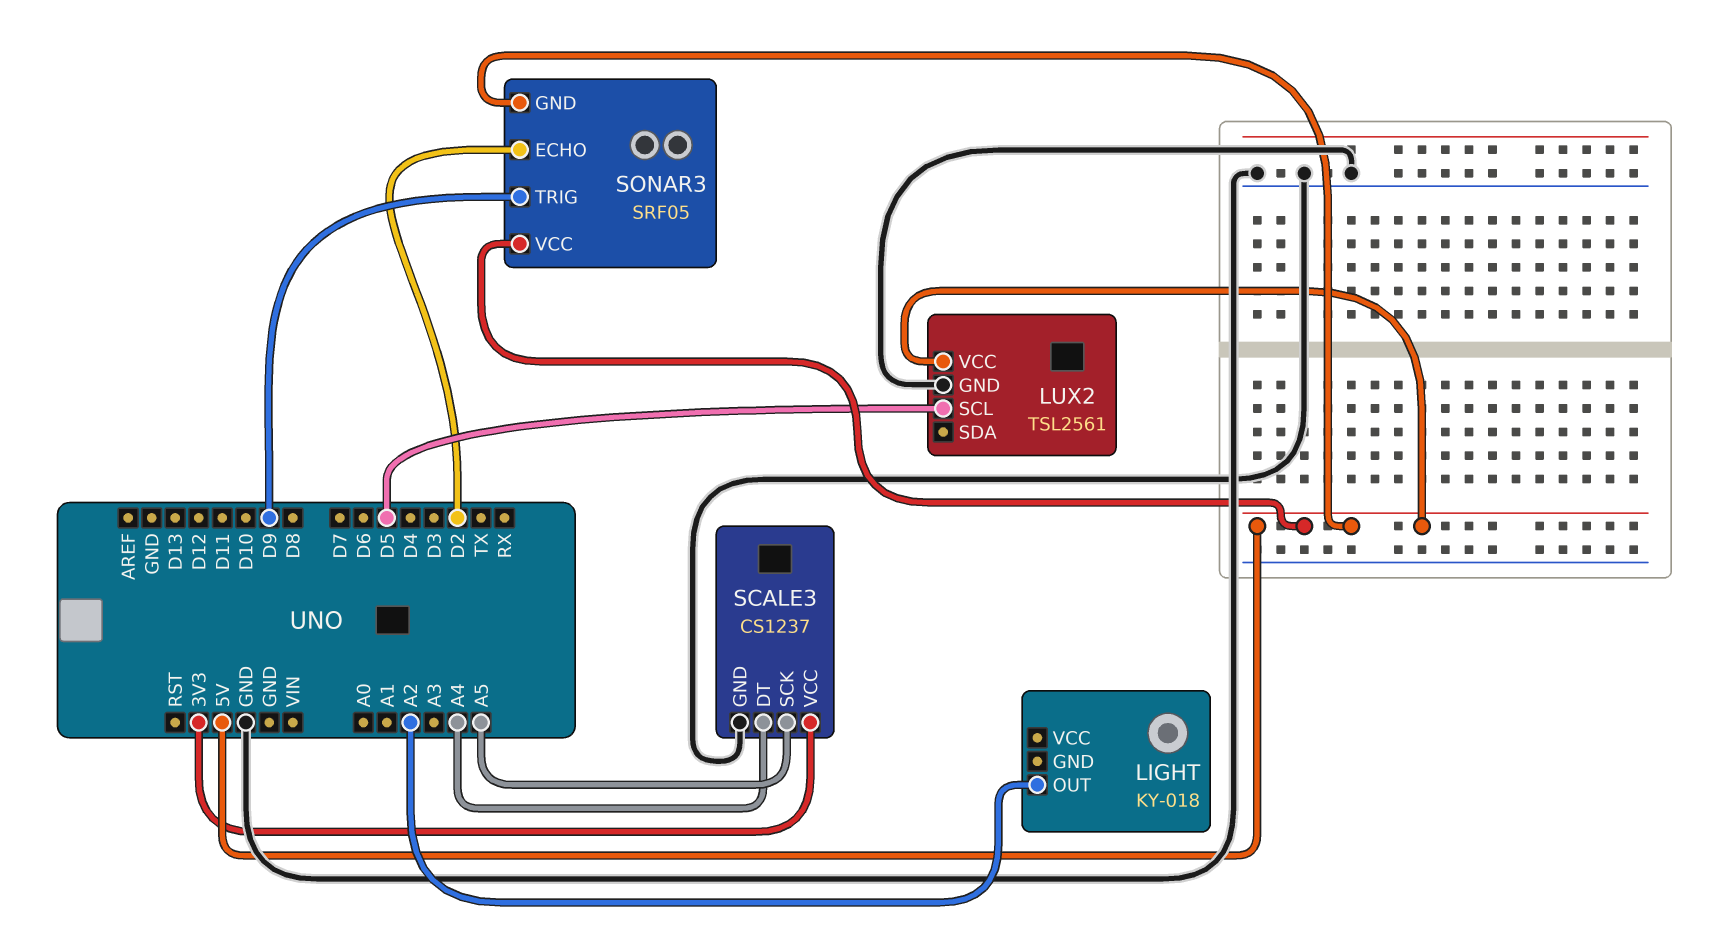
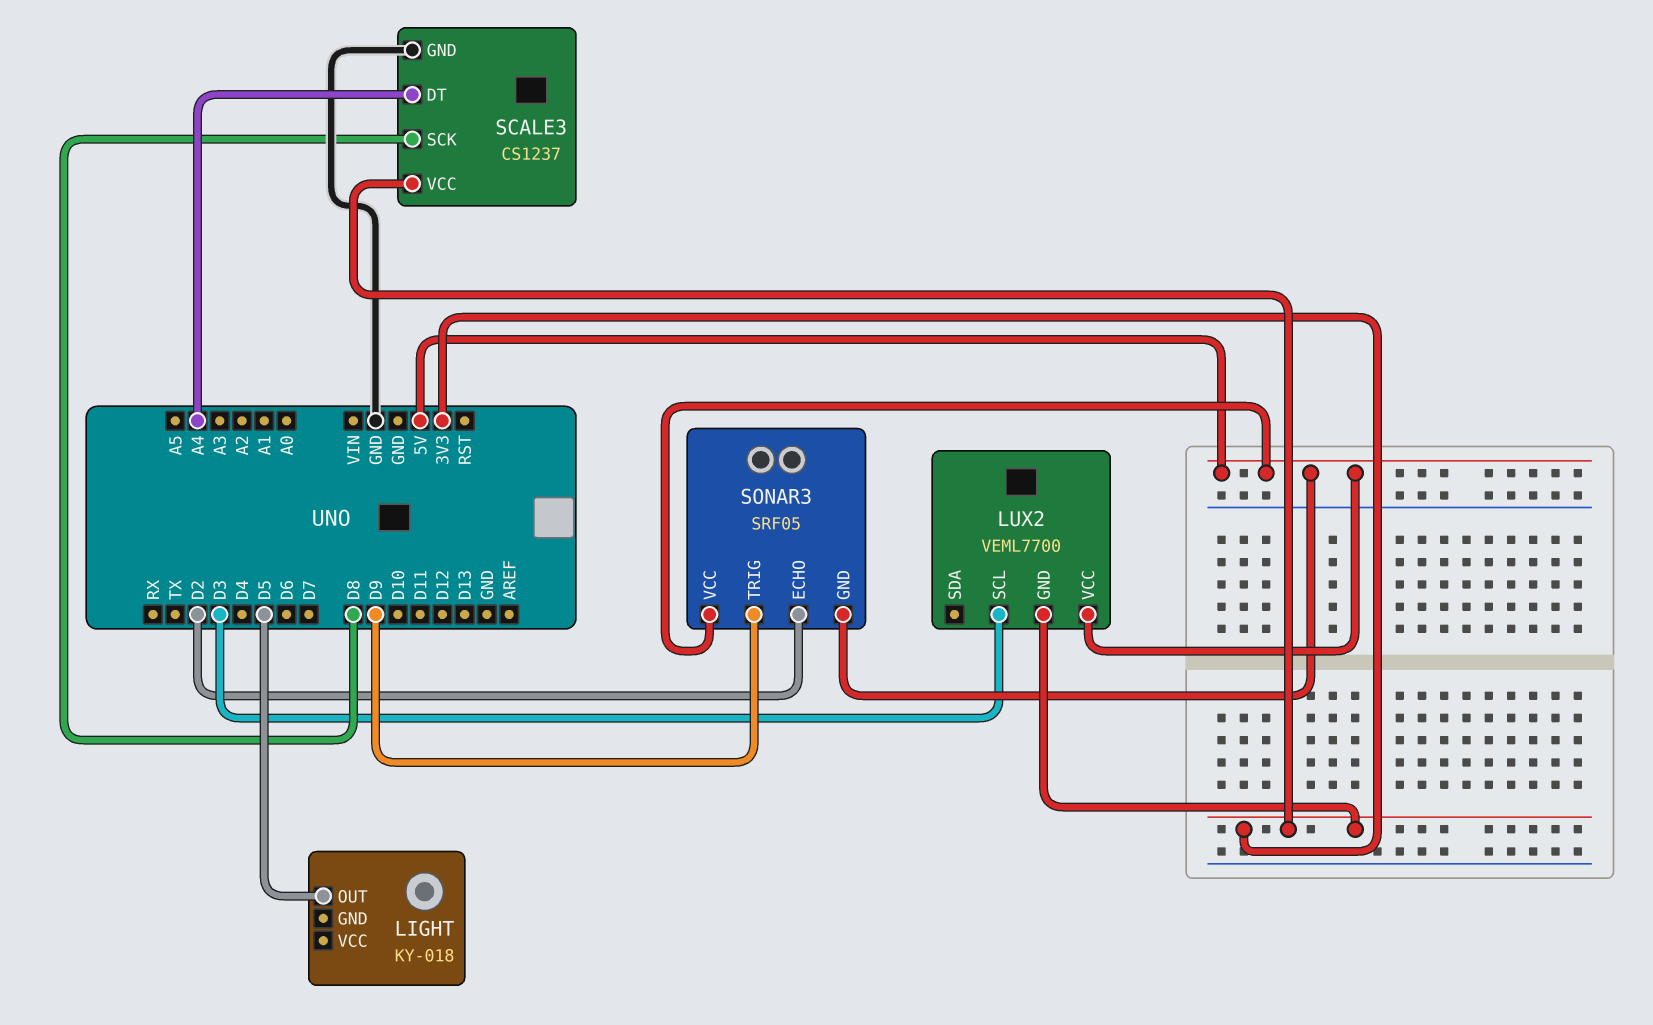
LIGHT pin OUT: A2 -> D5
LUX2: TSL2561 -> VEML7700
LUX2 pin GND: GND -> 3V3
LUX2 pin SCL: D5 -> D3
SCALE3 pin SCK: A5 -> D8

